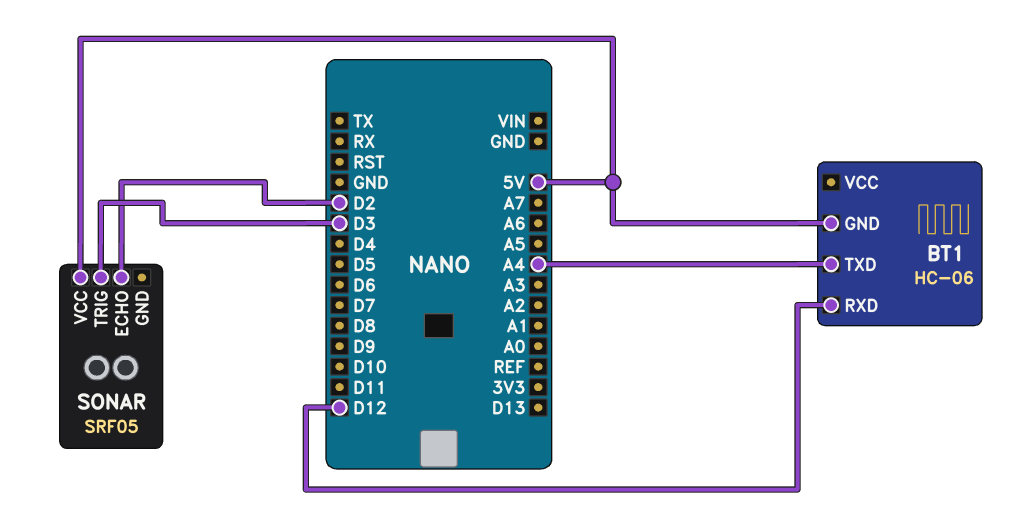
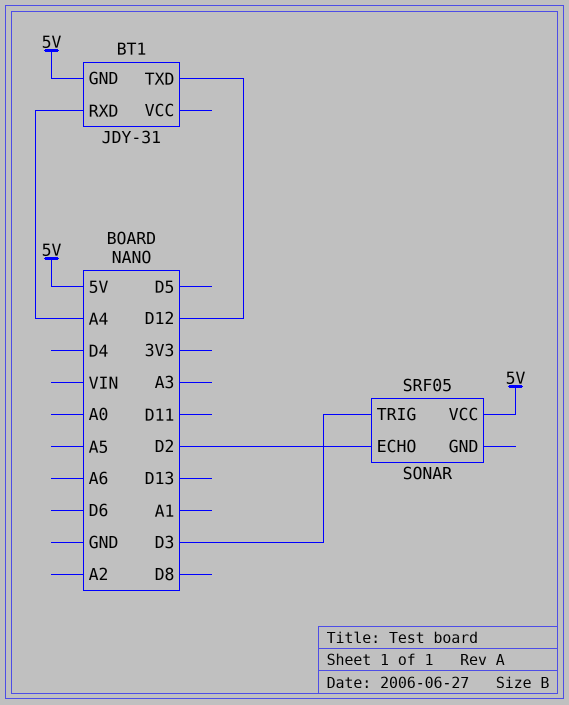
BT1: HC-06 -> JDY-31
BT1 pin RXD: D12 -> A4
BT1 pin TXD: A4 -> D12

